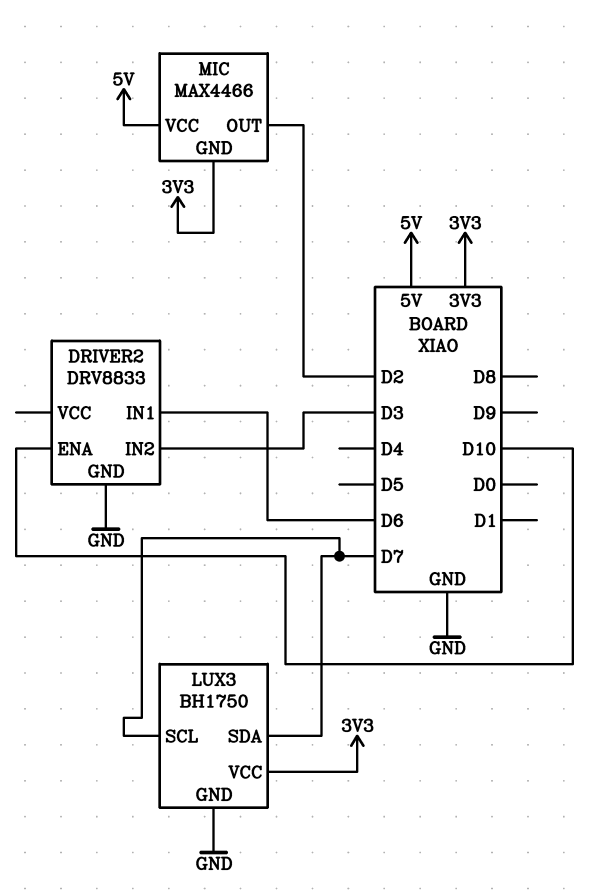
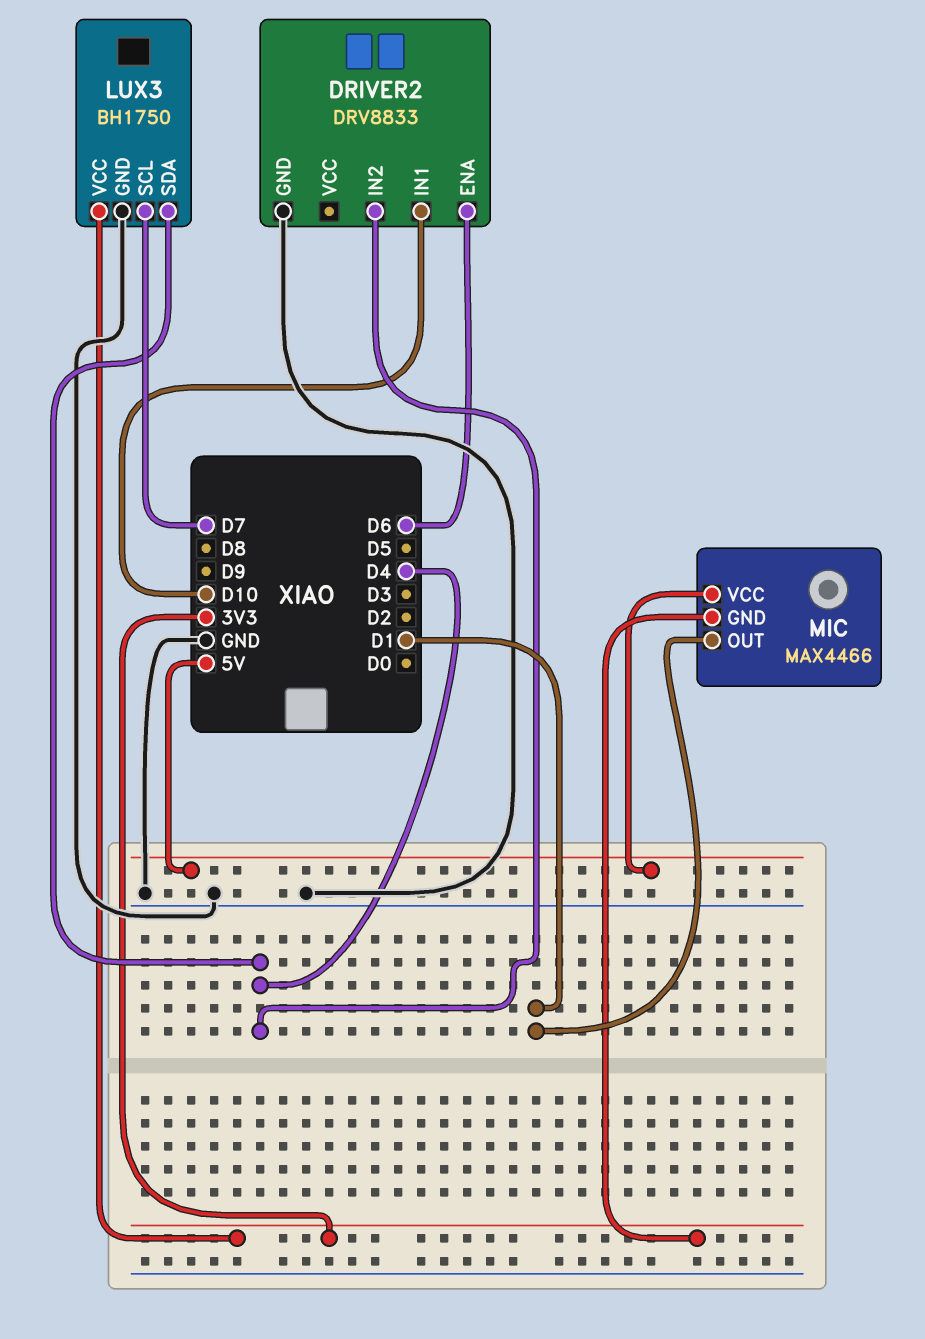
DRIVER2 pin ENA: D10 -> D6
DRIVER2 pin IN1: D6 -> D10
DRIVER2 pin IN2: D3 -> D4
LUX3 pin SDA: D7 -> D4
MIC pin OUT: D2 -> D1

